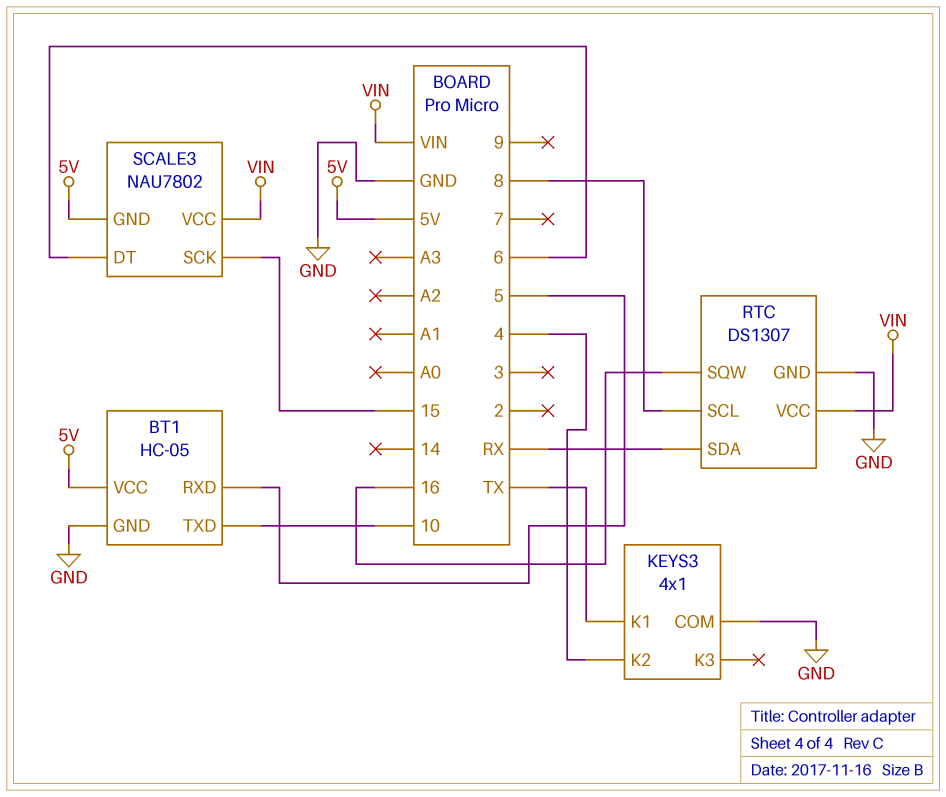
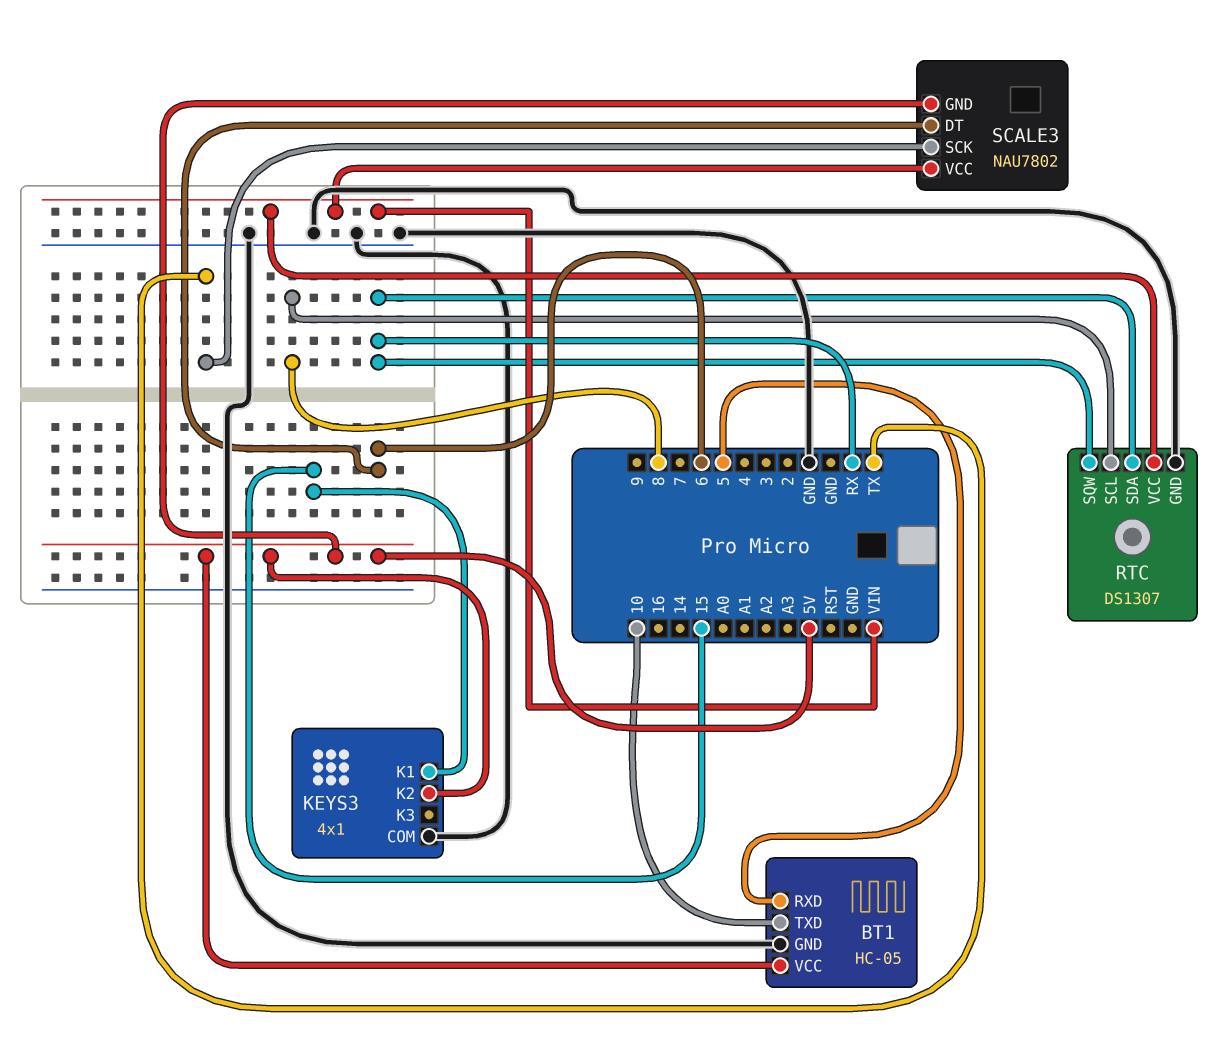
KEYS3 pin K1: TX -> 15
KEYS3 pin K2: 4 -> 5V
RTC pin SQW: 16 -> RX
SCALE3 pin SCK: 15 -> TX

